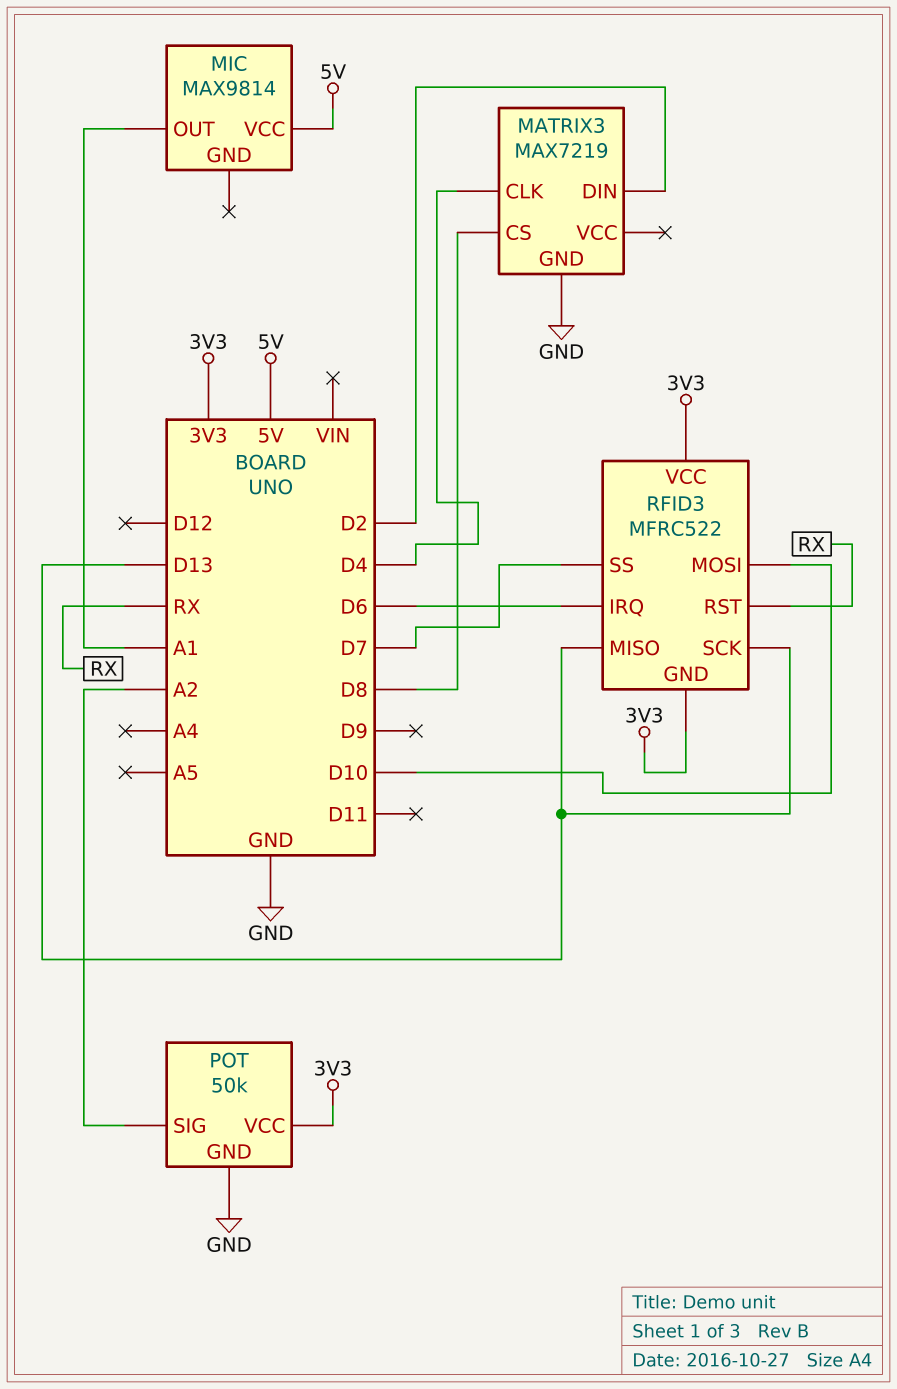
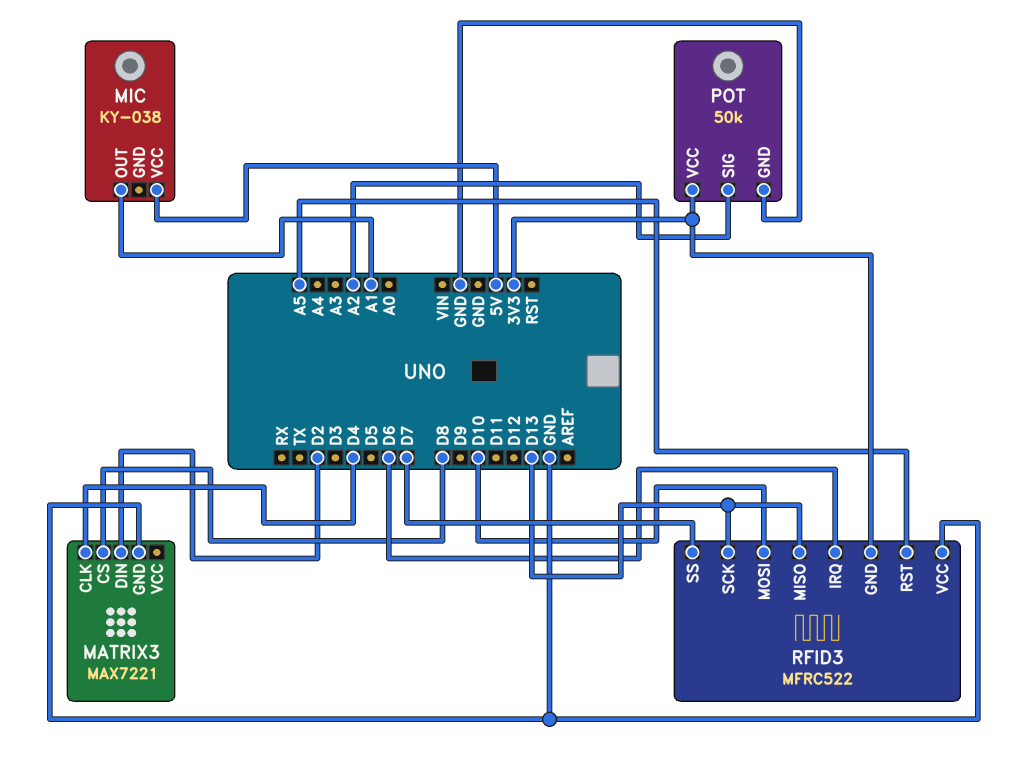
MATRIX3: MAX7219 -> MAX7221
MIC: MAX9814 -> KY-038
RFID3 pin RST: RX -> A5
RFID3 pin VCC: 3V3 -> GND

